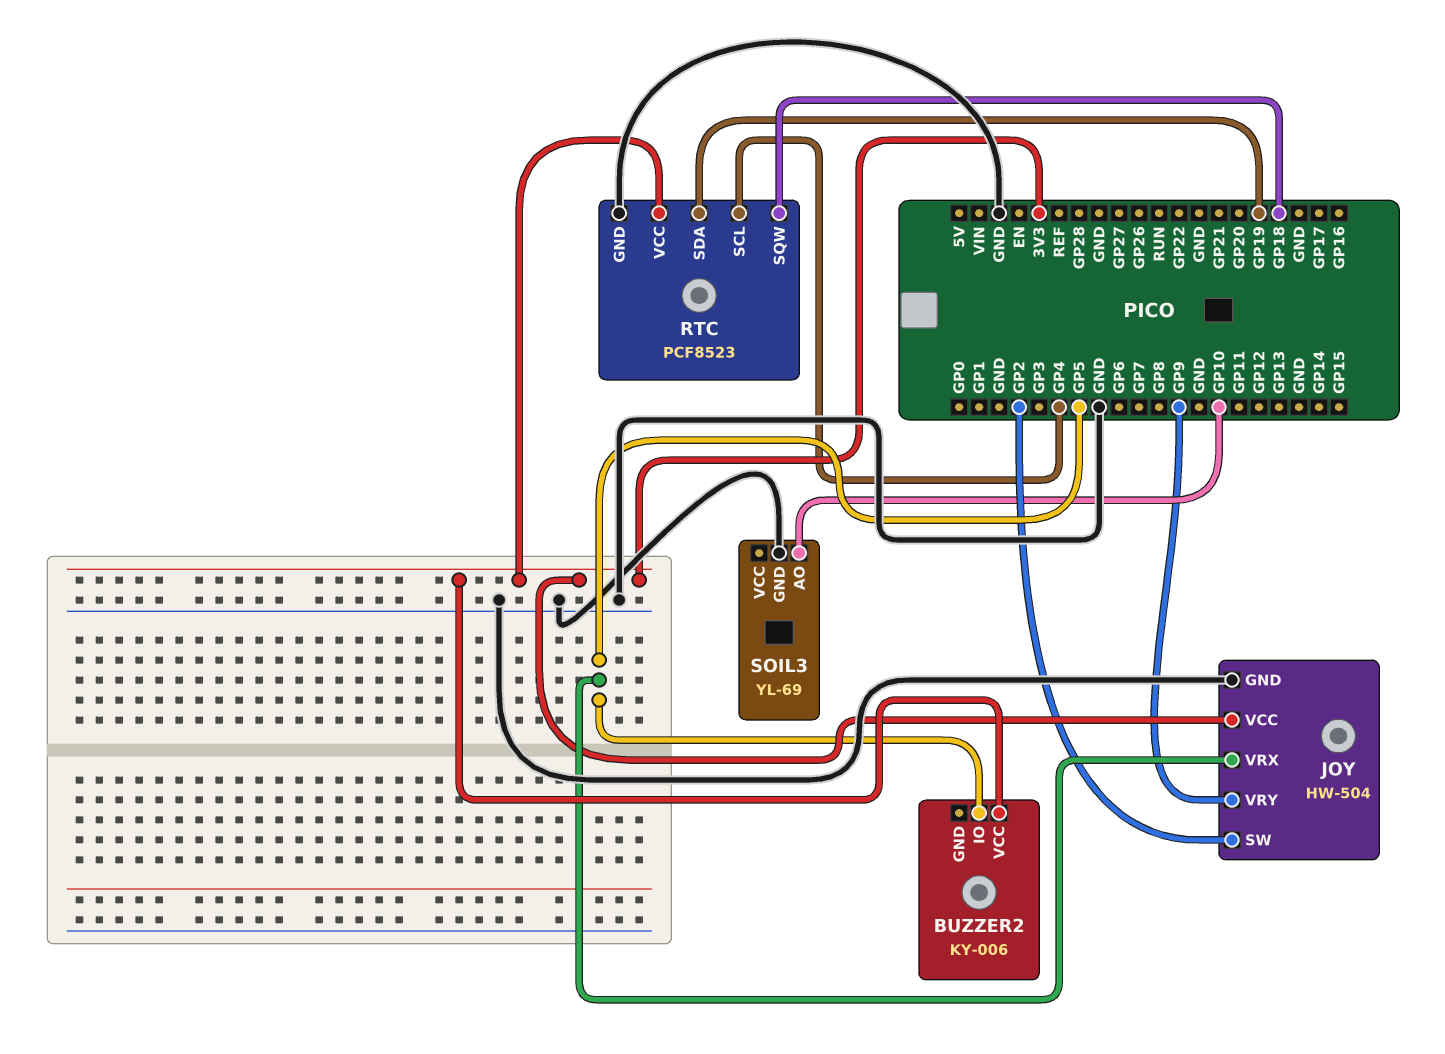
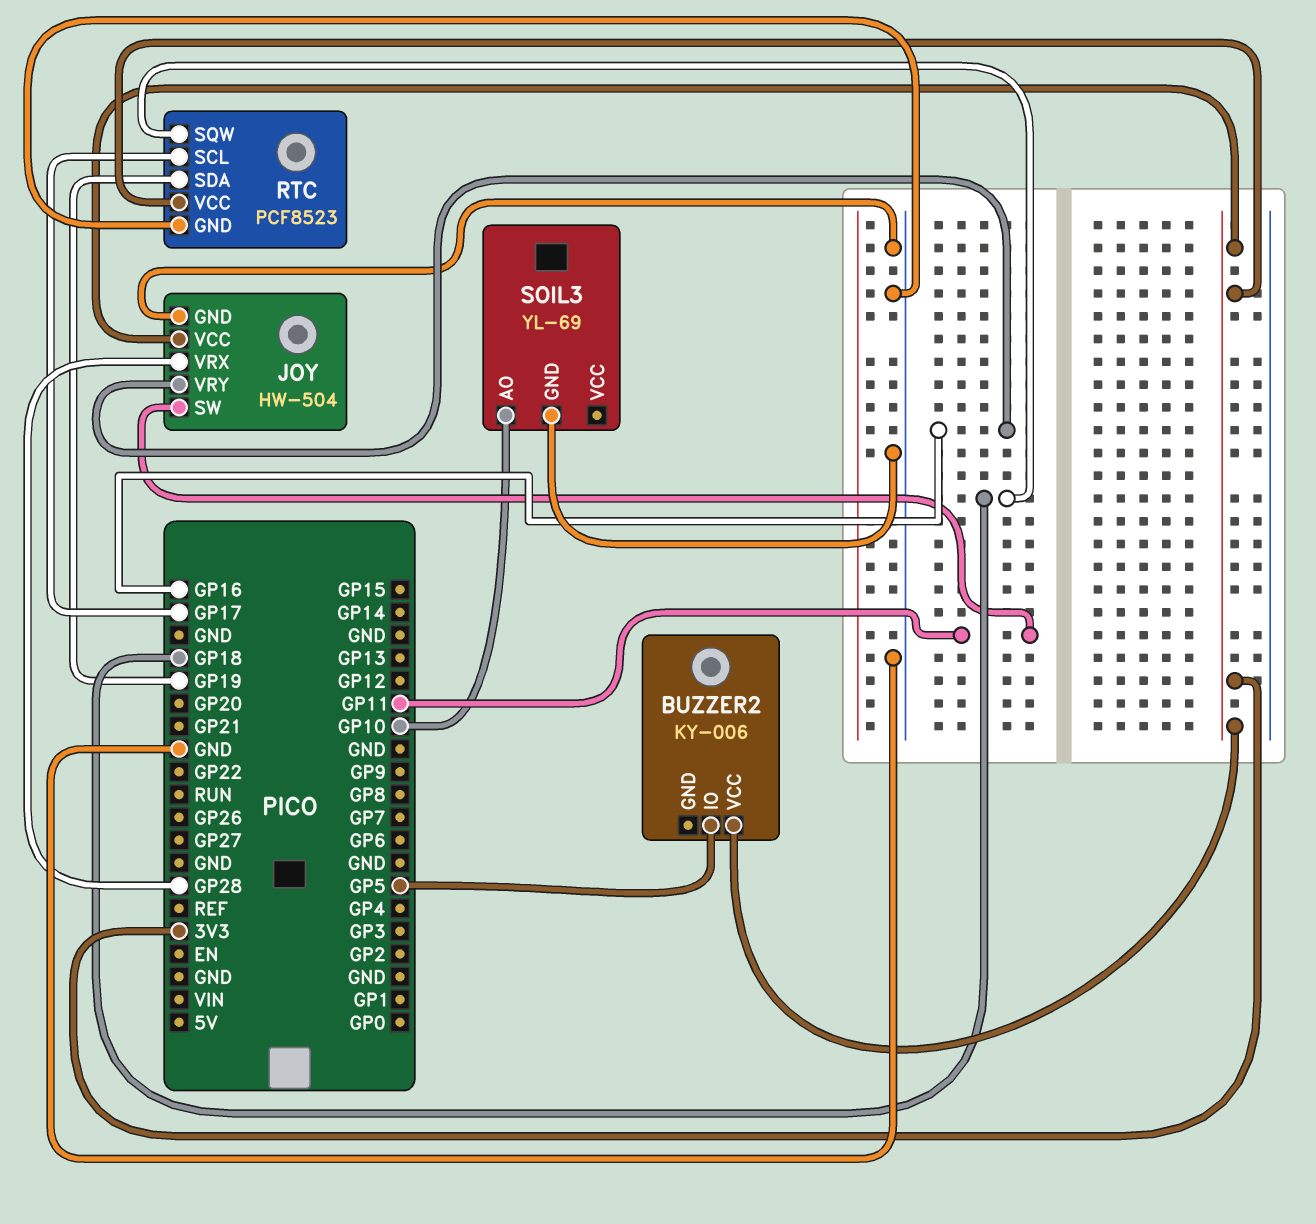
JOY pin SW: GP2 -> GP11
JOY pin VRX: GP5 -> GP28
JOY pin VRY: GP9 -> GP16
RTC pin SCL: GP4 -> GP17

